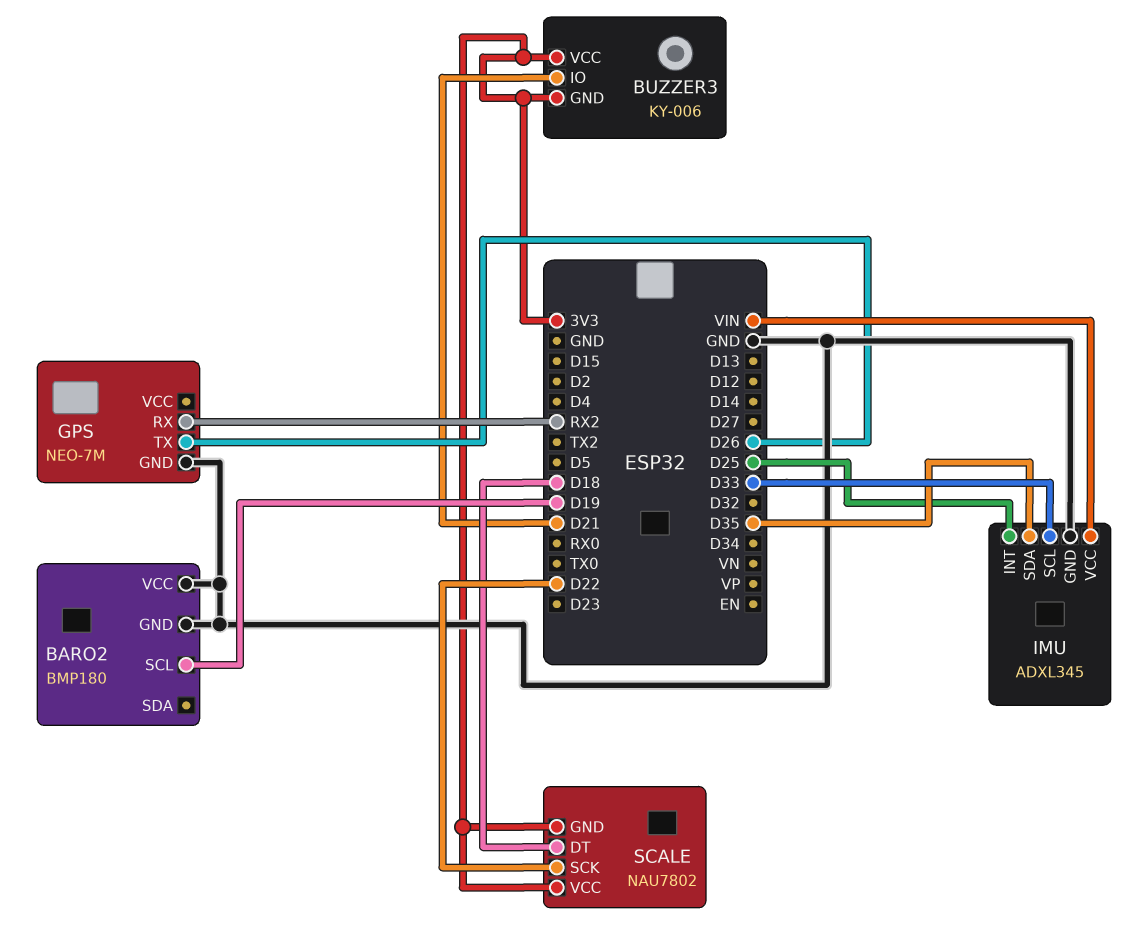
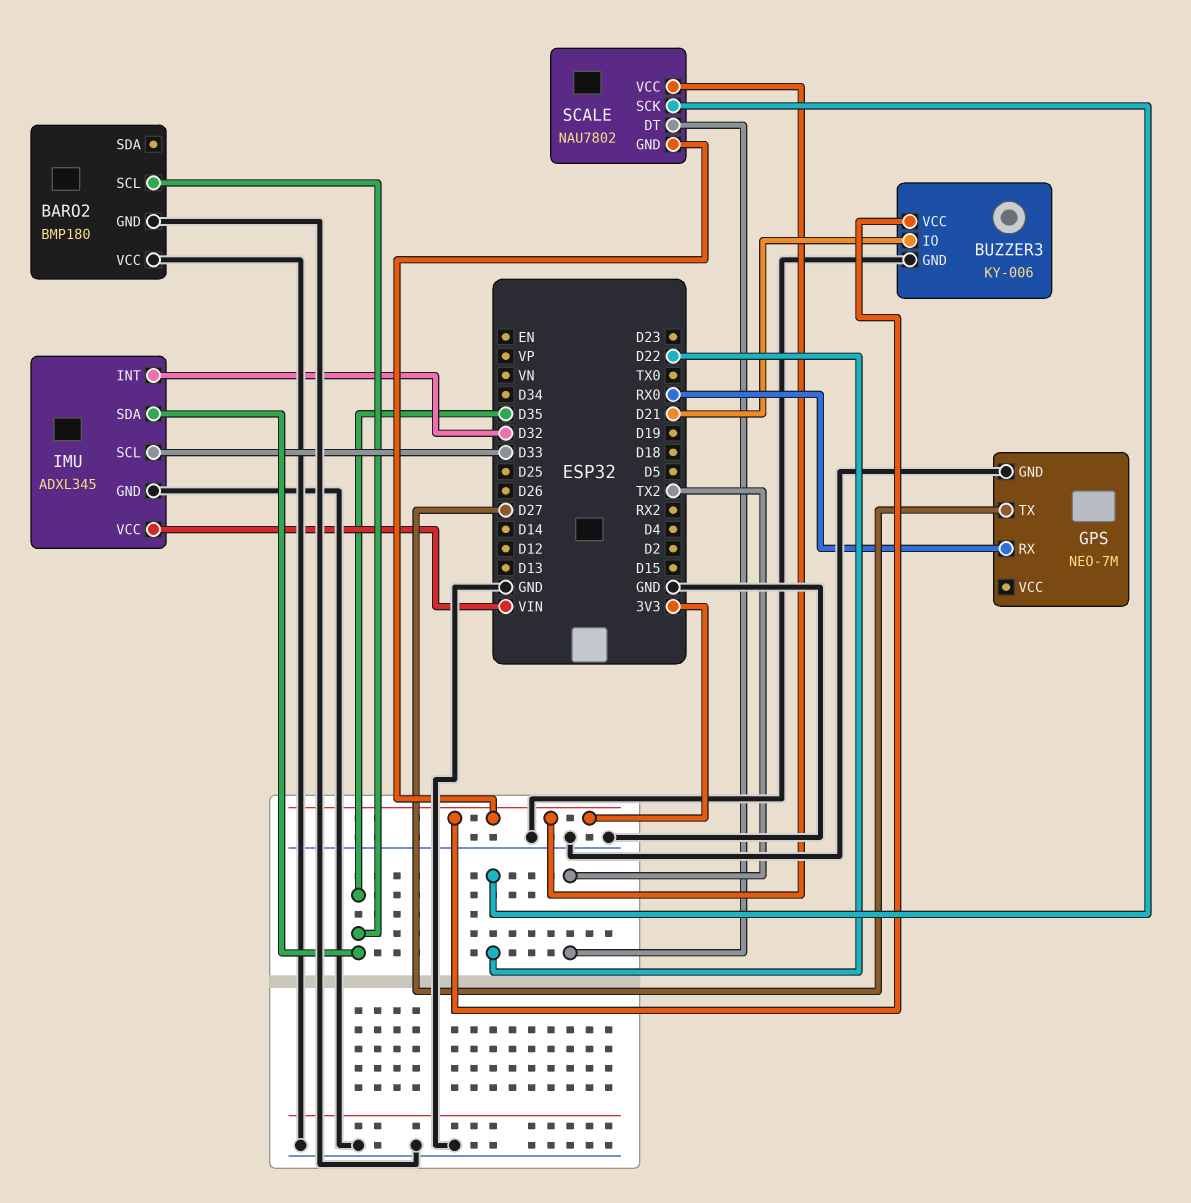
BARO2 pin SCL: D19 -> D35
BUZZER3 pin GND: 3V3 -> GND
GPS pin RX: RX2 -> RX0
GPS pin TX: D26 -> D27
IMU pin INT: D25 -> D32
SCALE pin DT: D18 -> TX2

